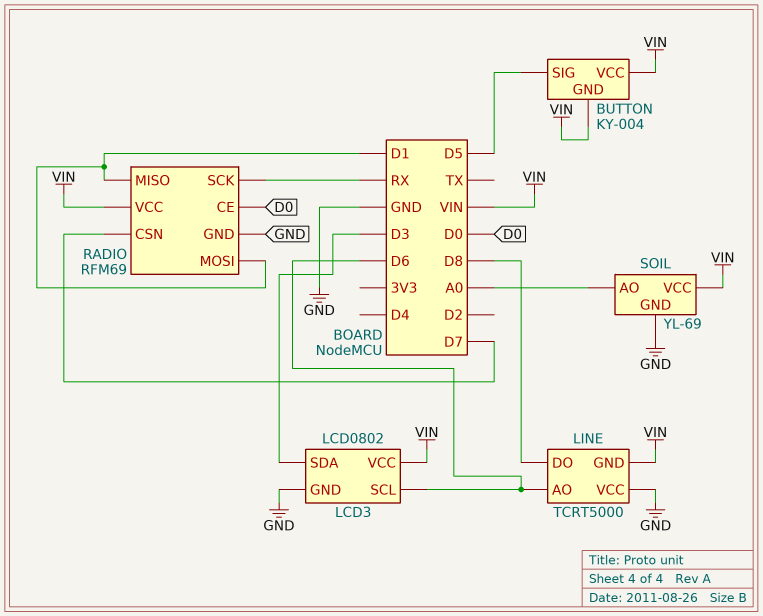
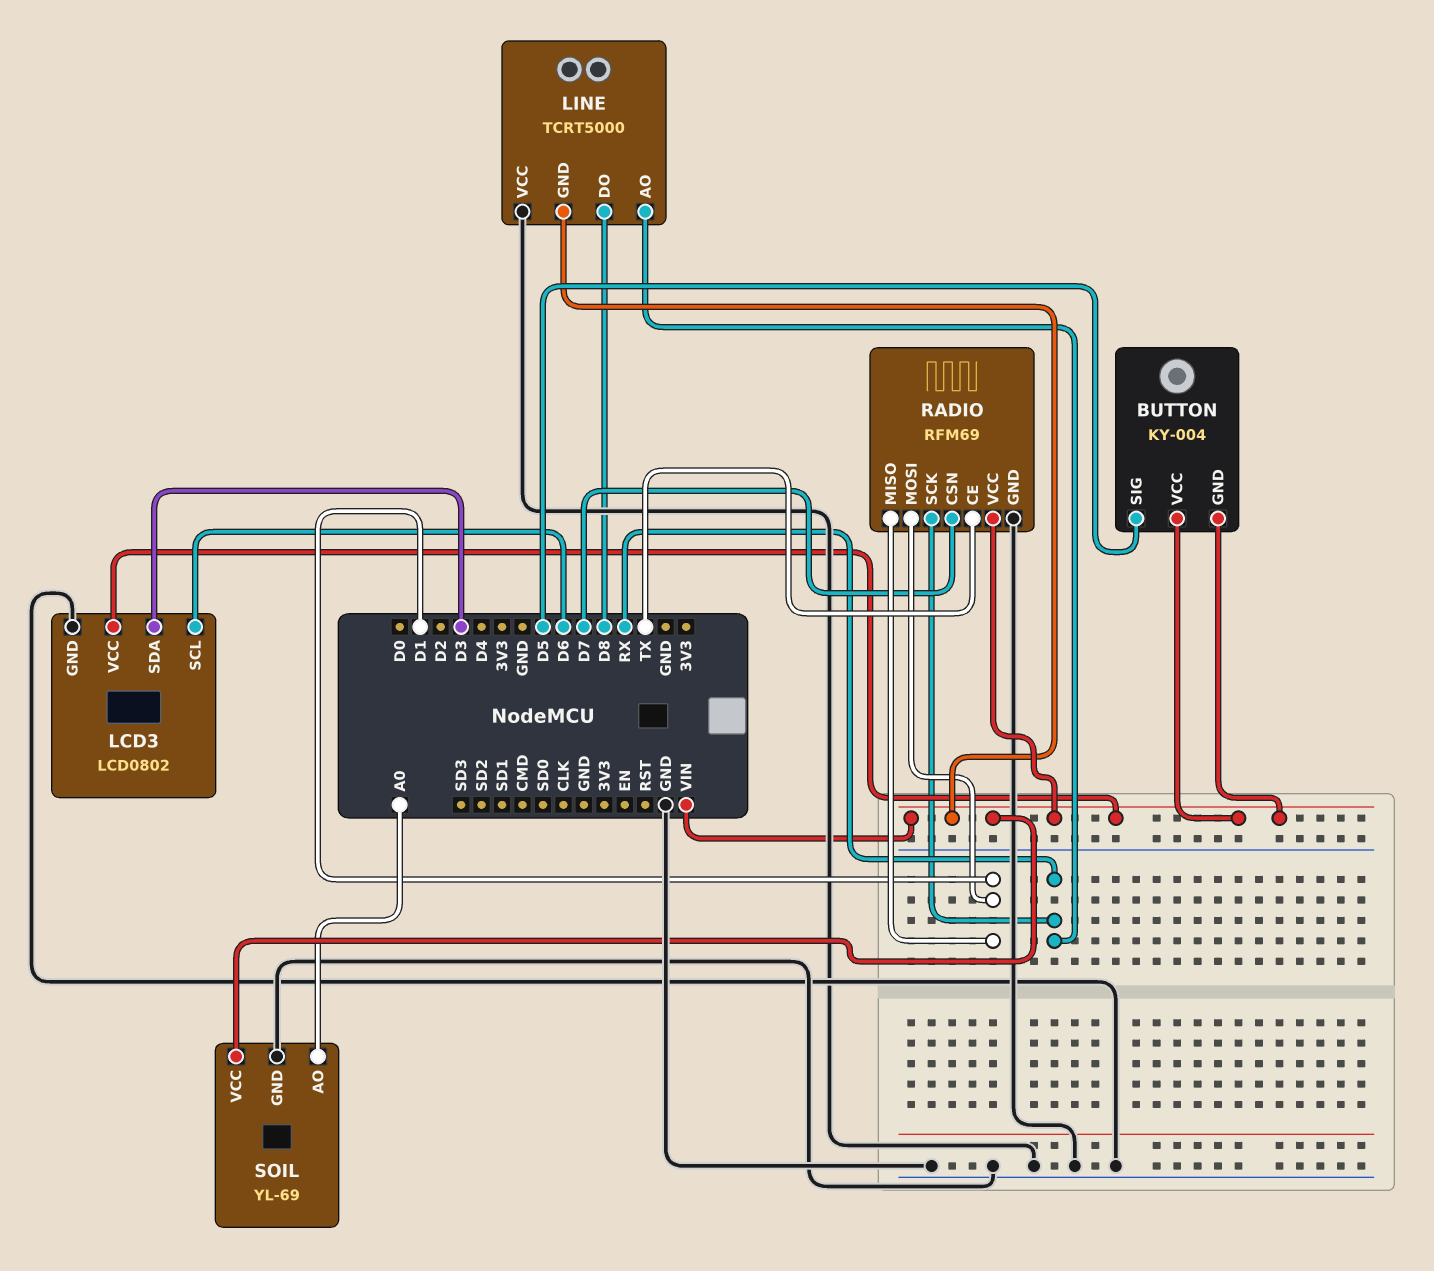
LINE pin AO: D6 -> RX
RADIO pin CE: D0 -> TX

